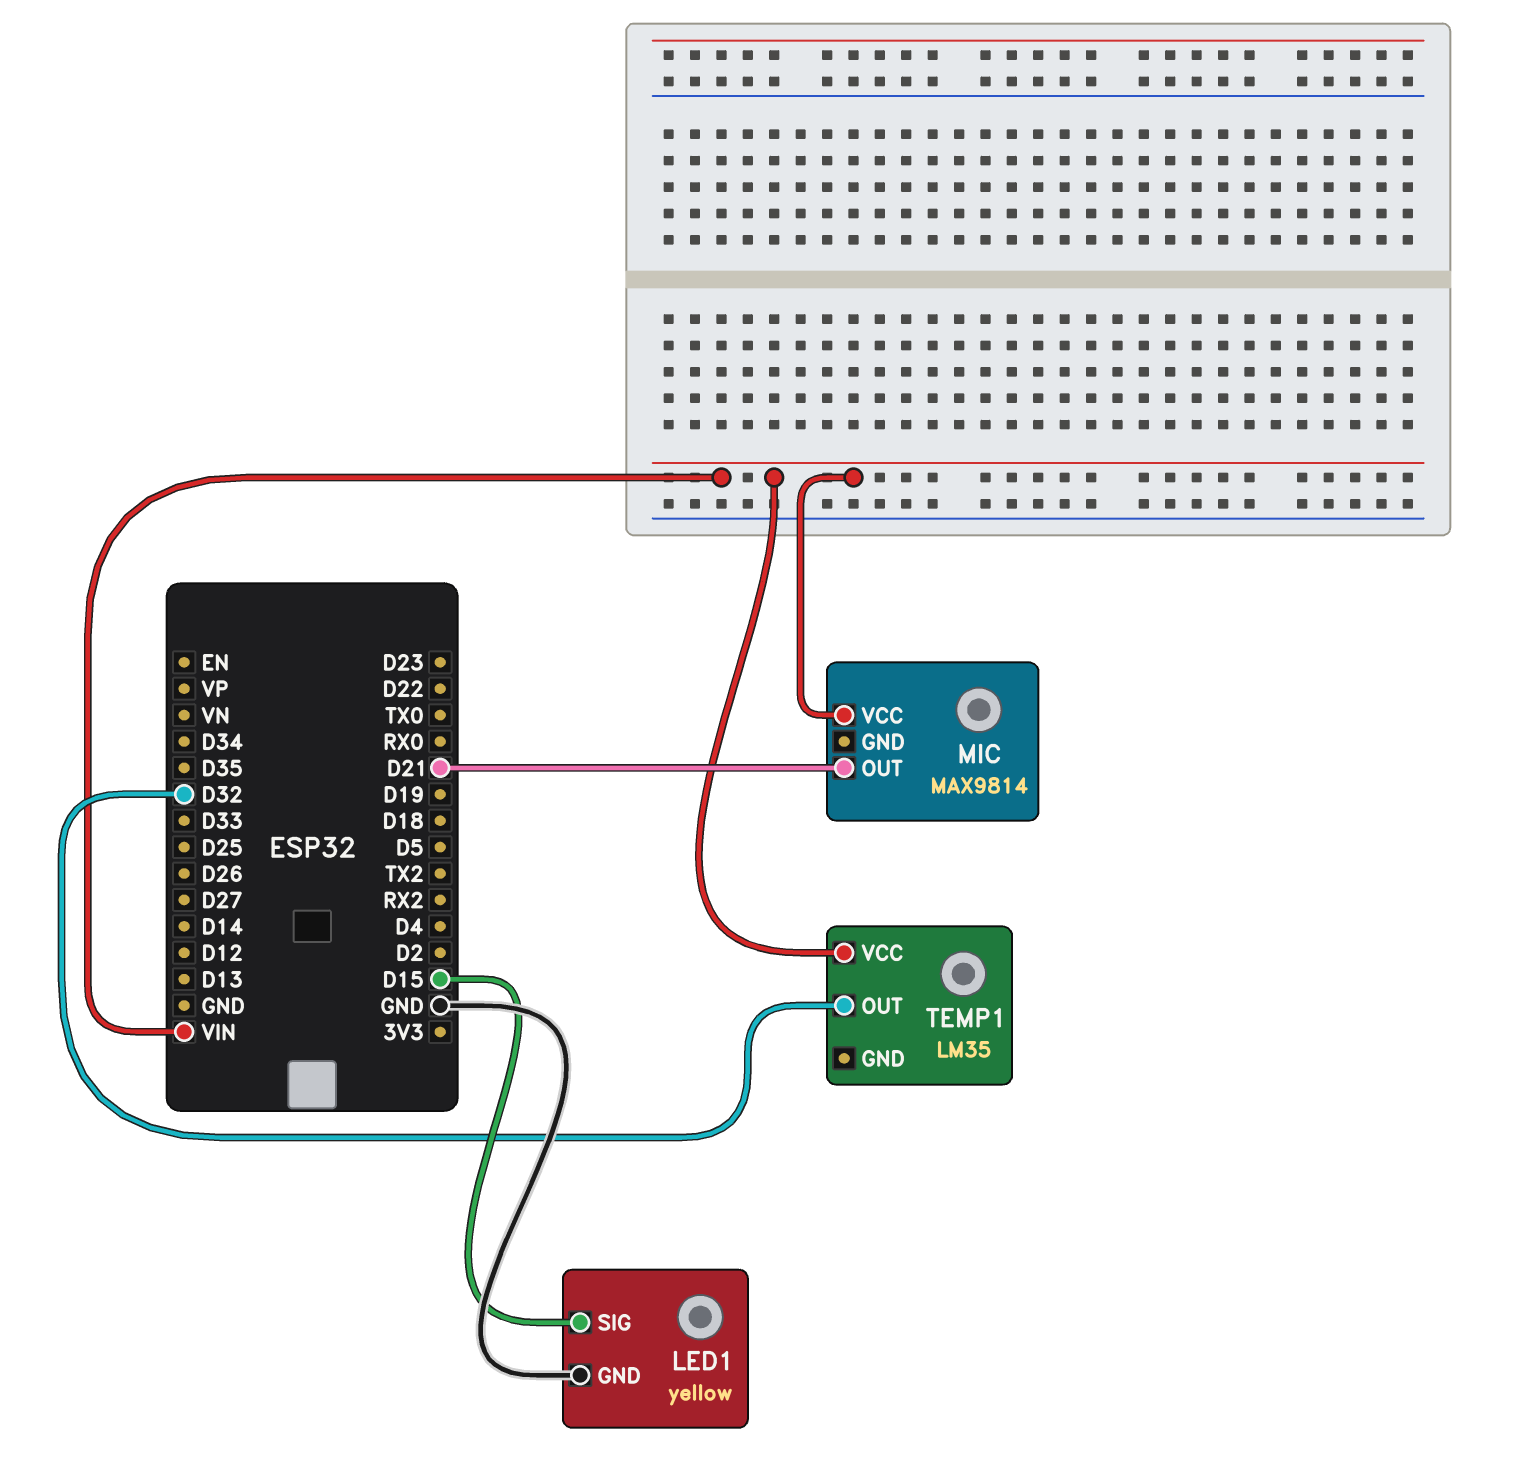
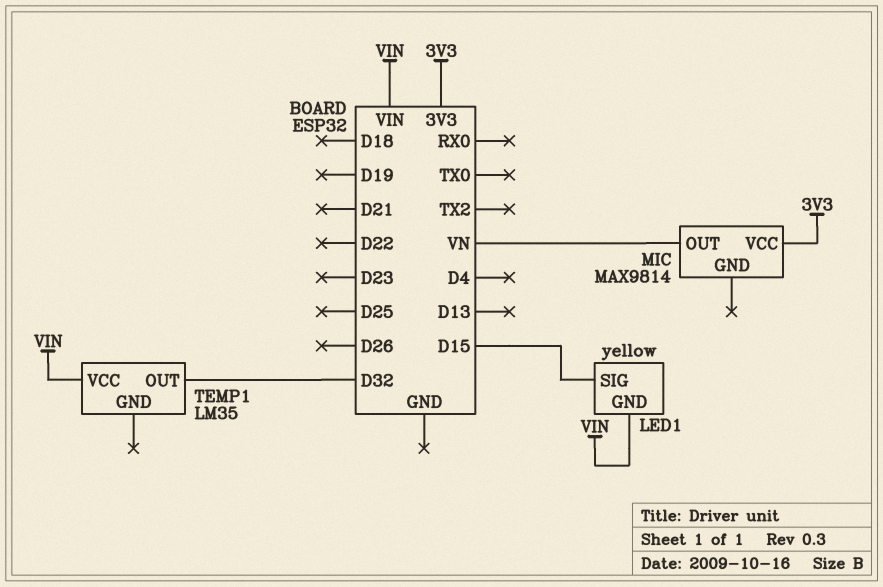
LED1 pin GND: GND -> VIN
MIC pin OUT: D21 -> VN
MIC pin VCC: VIN -> 3V3

